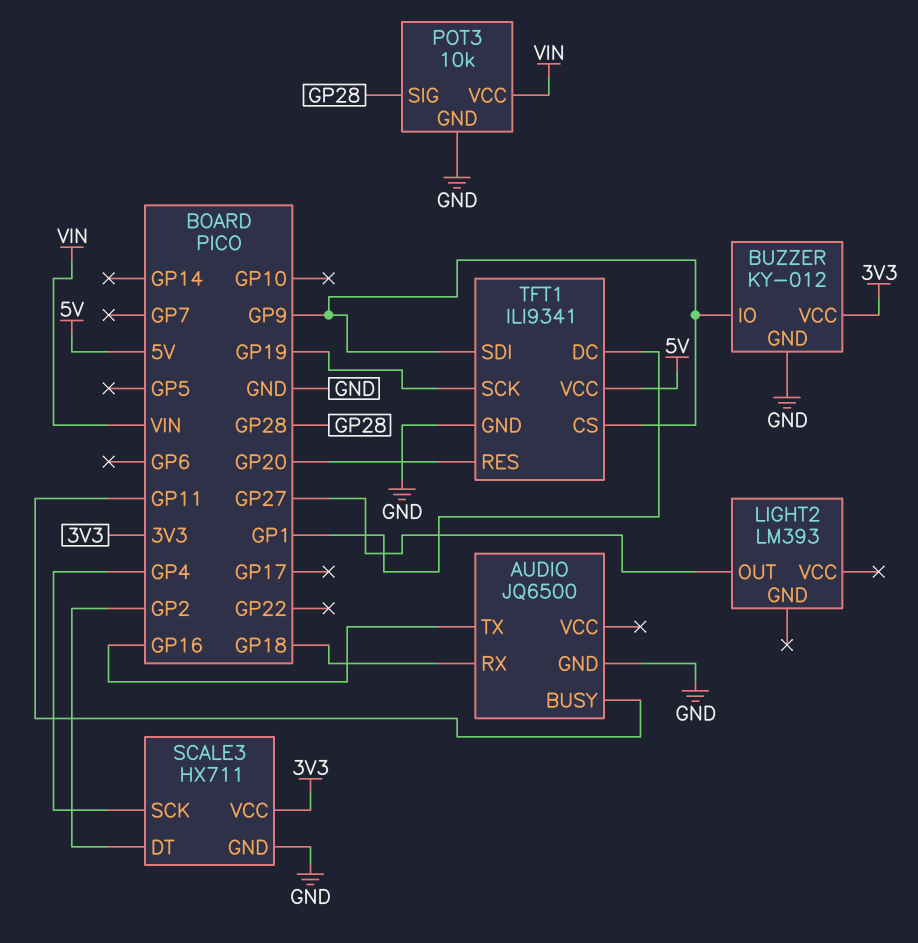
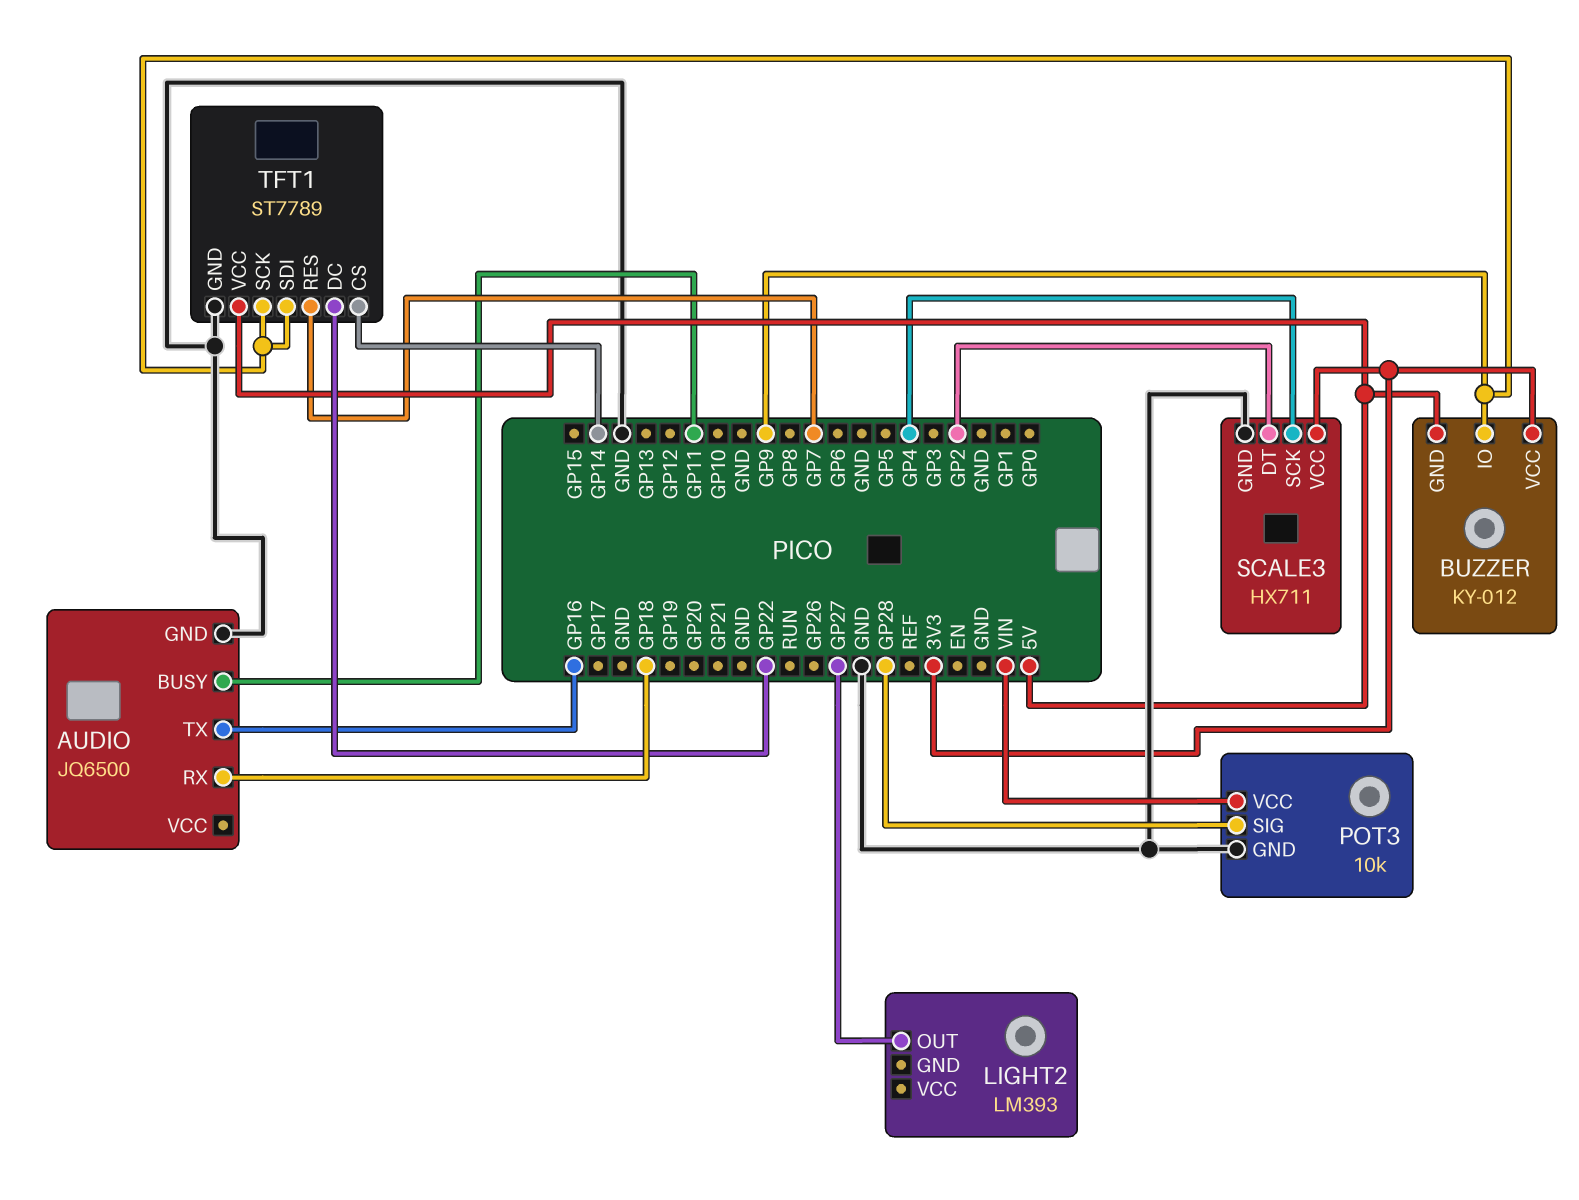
BUZZER pin GND: GND -> 5V
TFT1: ILI9341 -> ST7789
TFT1 pin CS: GP9 -> GP14
TFT1 pin DC: GP1 -> GP22
TFT1 pin RES: GP20 -> GP7
TFT1 pin SCK: GP19 -> GP9

